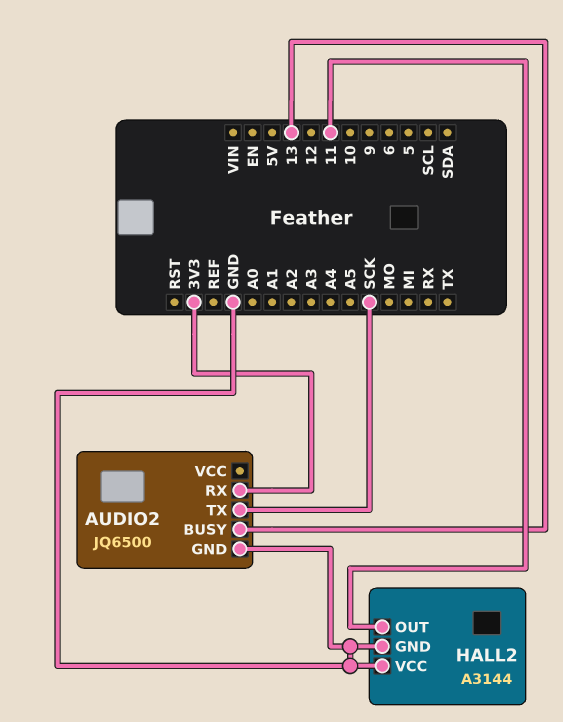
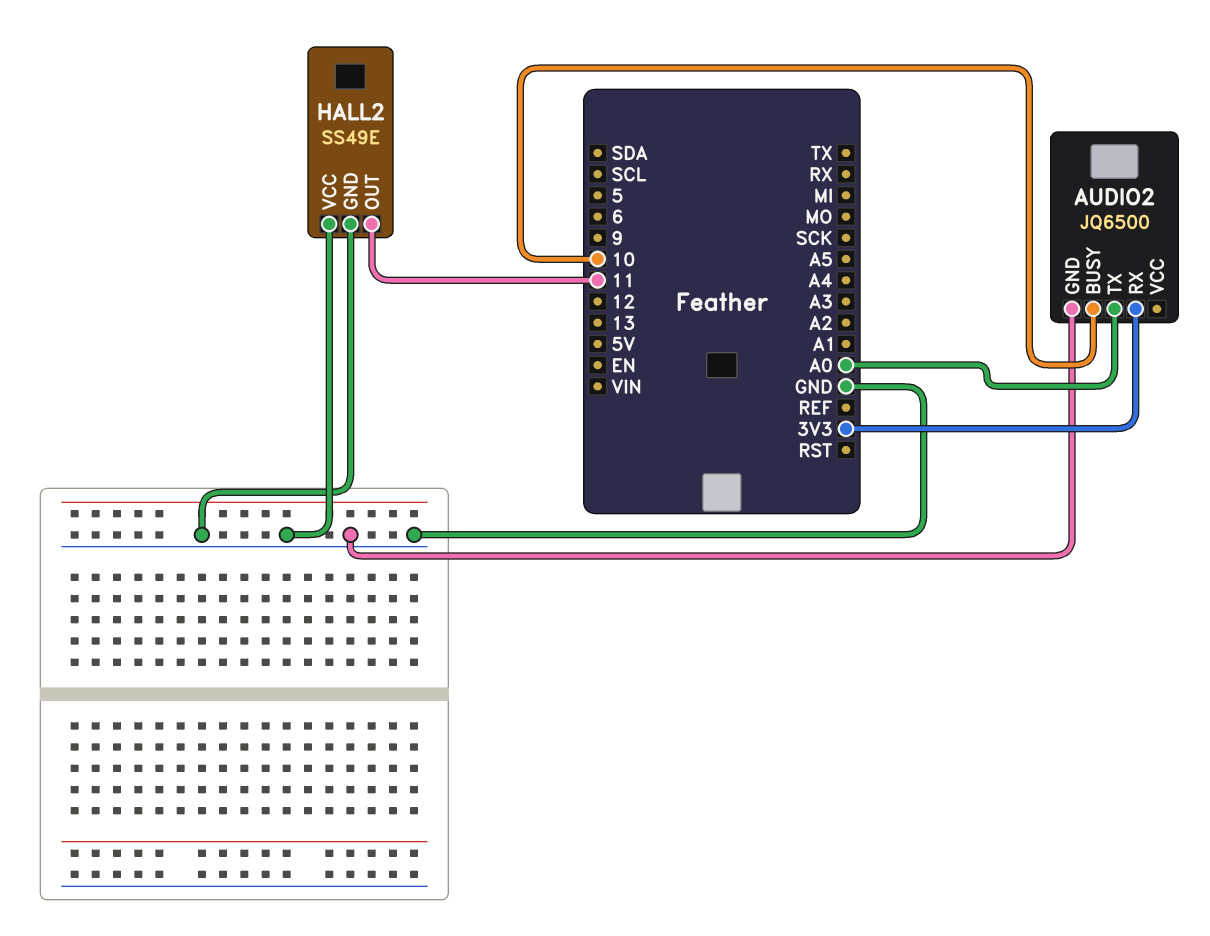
AUDIO2 pin BUSY: 13 -> 10
AUDIO2 pin TX: SCK -> A0
HALL2: A3144 -> SS49E

